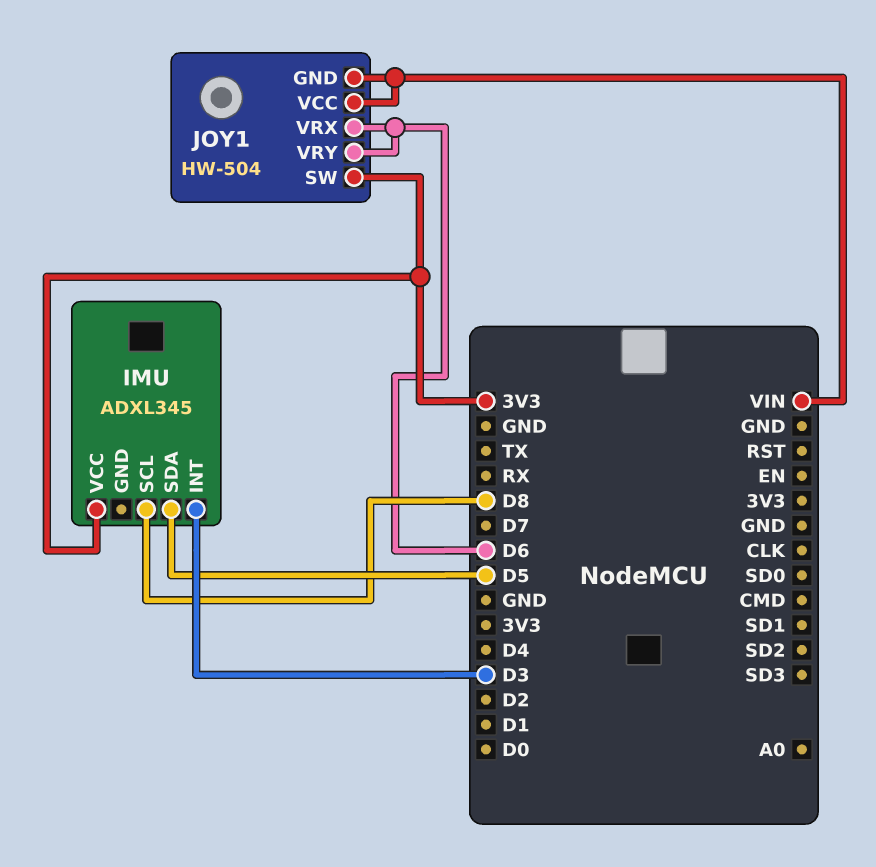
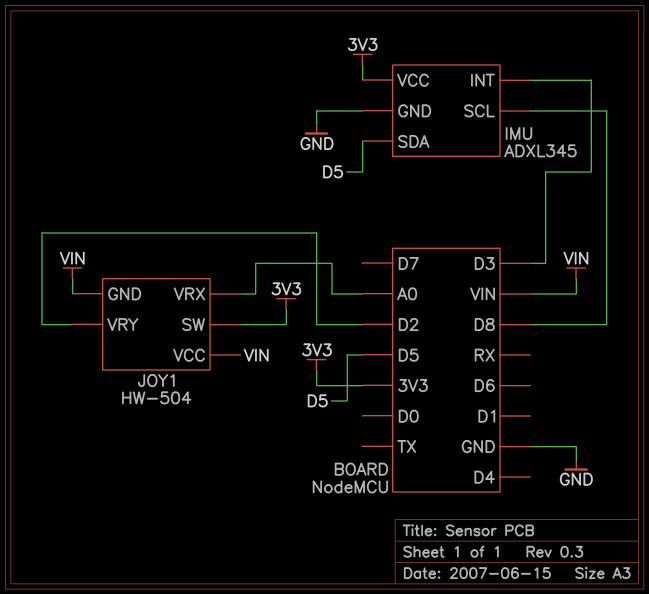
IMU pin GND: none -> GND
JOY1 pin VRX: D6 -> A0
JOY1 pin VRY: D6 -> D2

